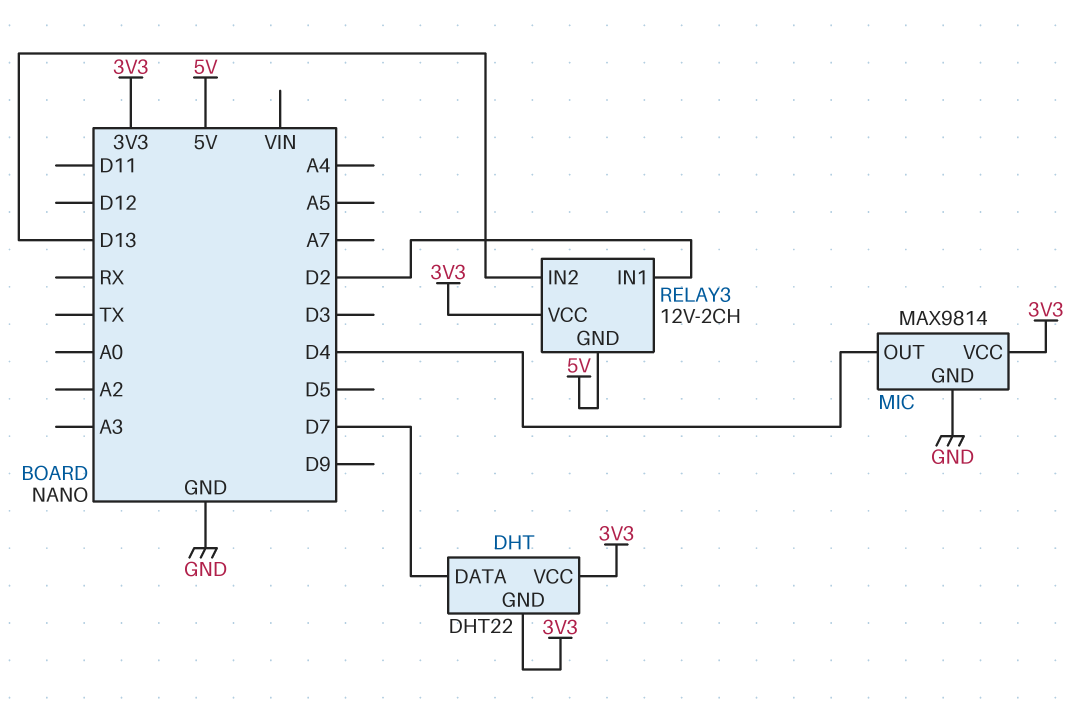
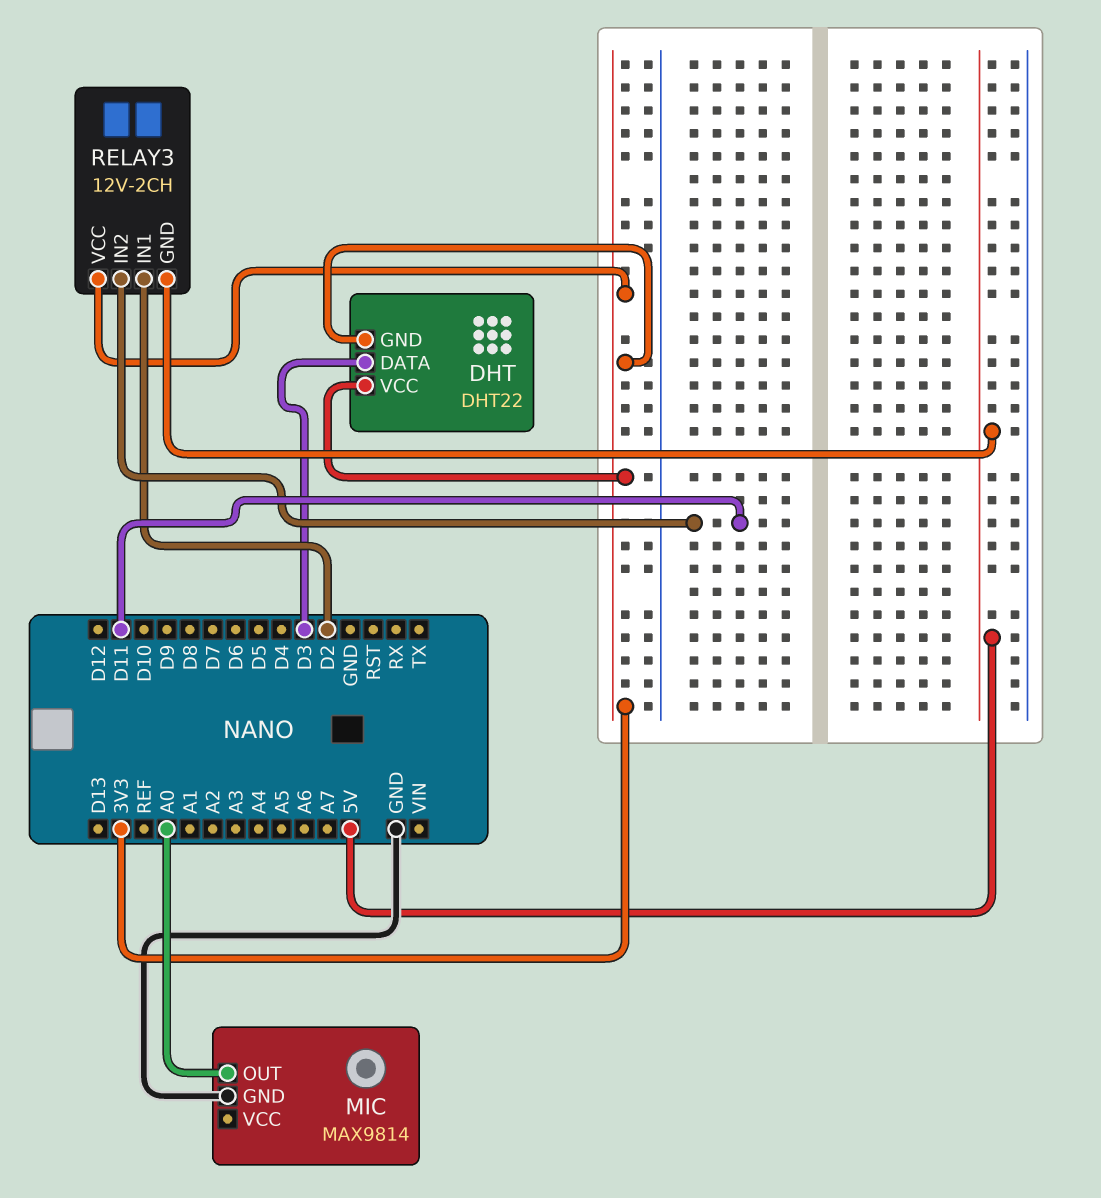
DHT pin DATA: D7 -> D3
MIC pin OUT: D4 -> A0
MIC pin VCC: 3V3 -> none
RELAY3 pin IN2: D13 -> D11

